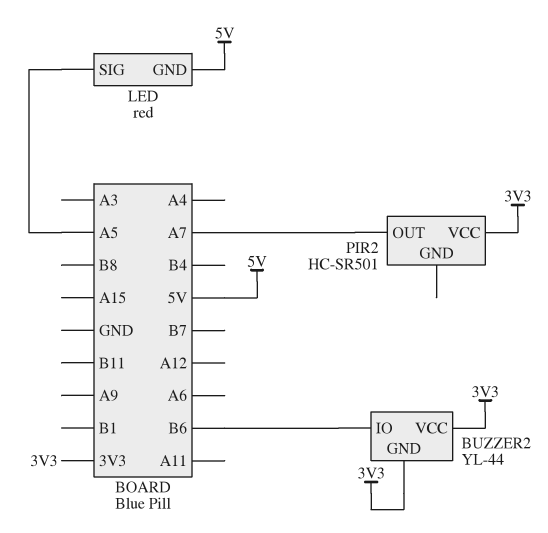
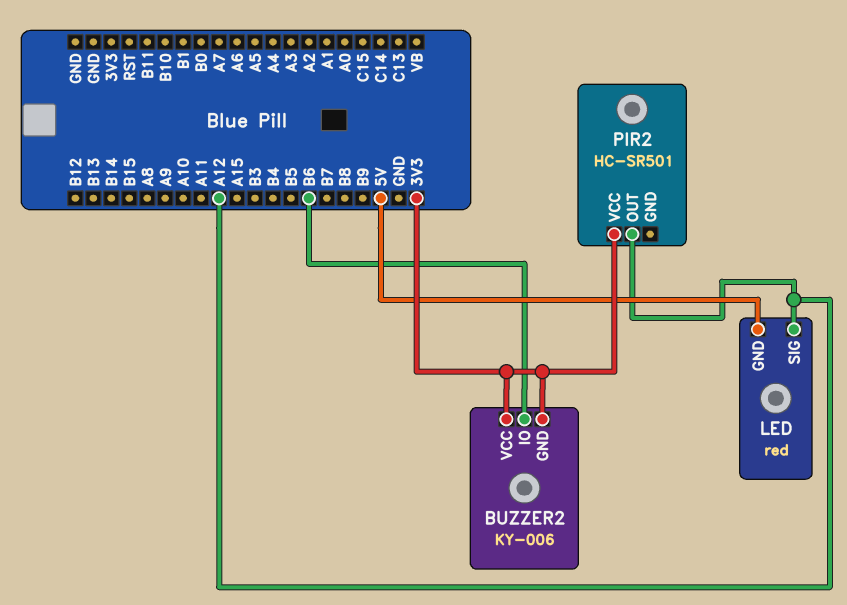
BUZZER2: YL-44 -> KY-006
LED pin SIG: A5 -> A12
PIR2 pin OUT: A7 -> A12

